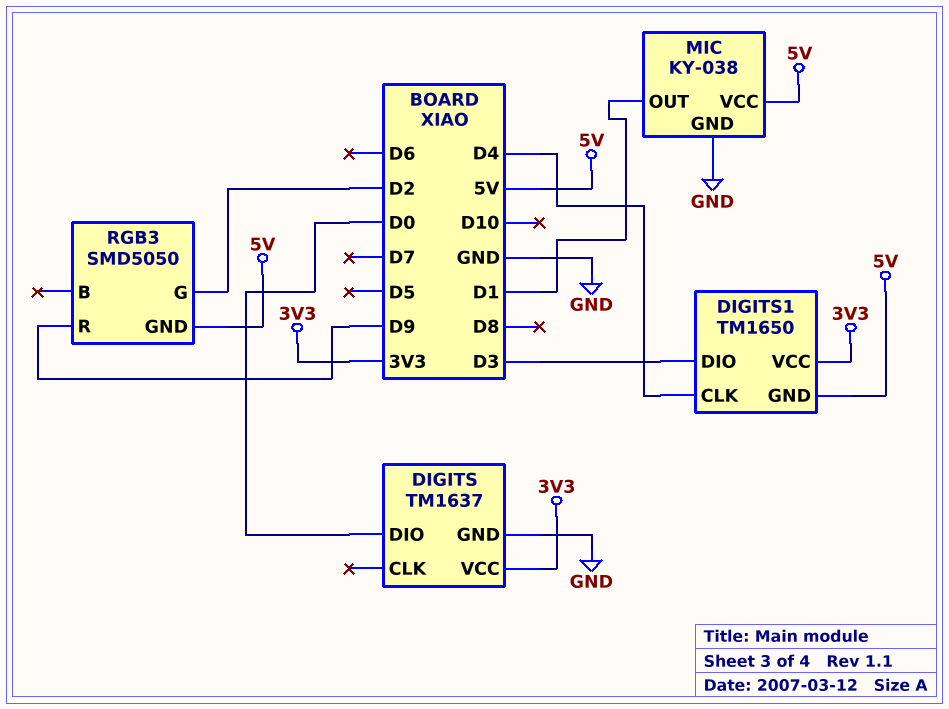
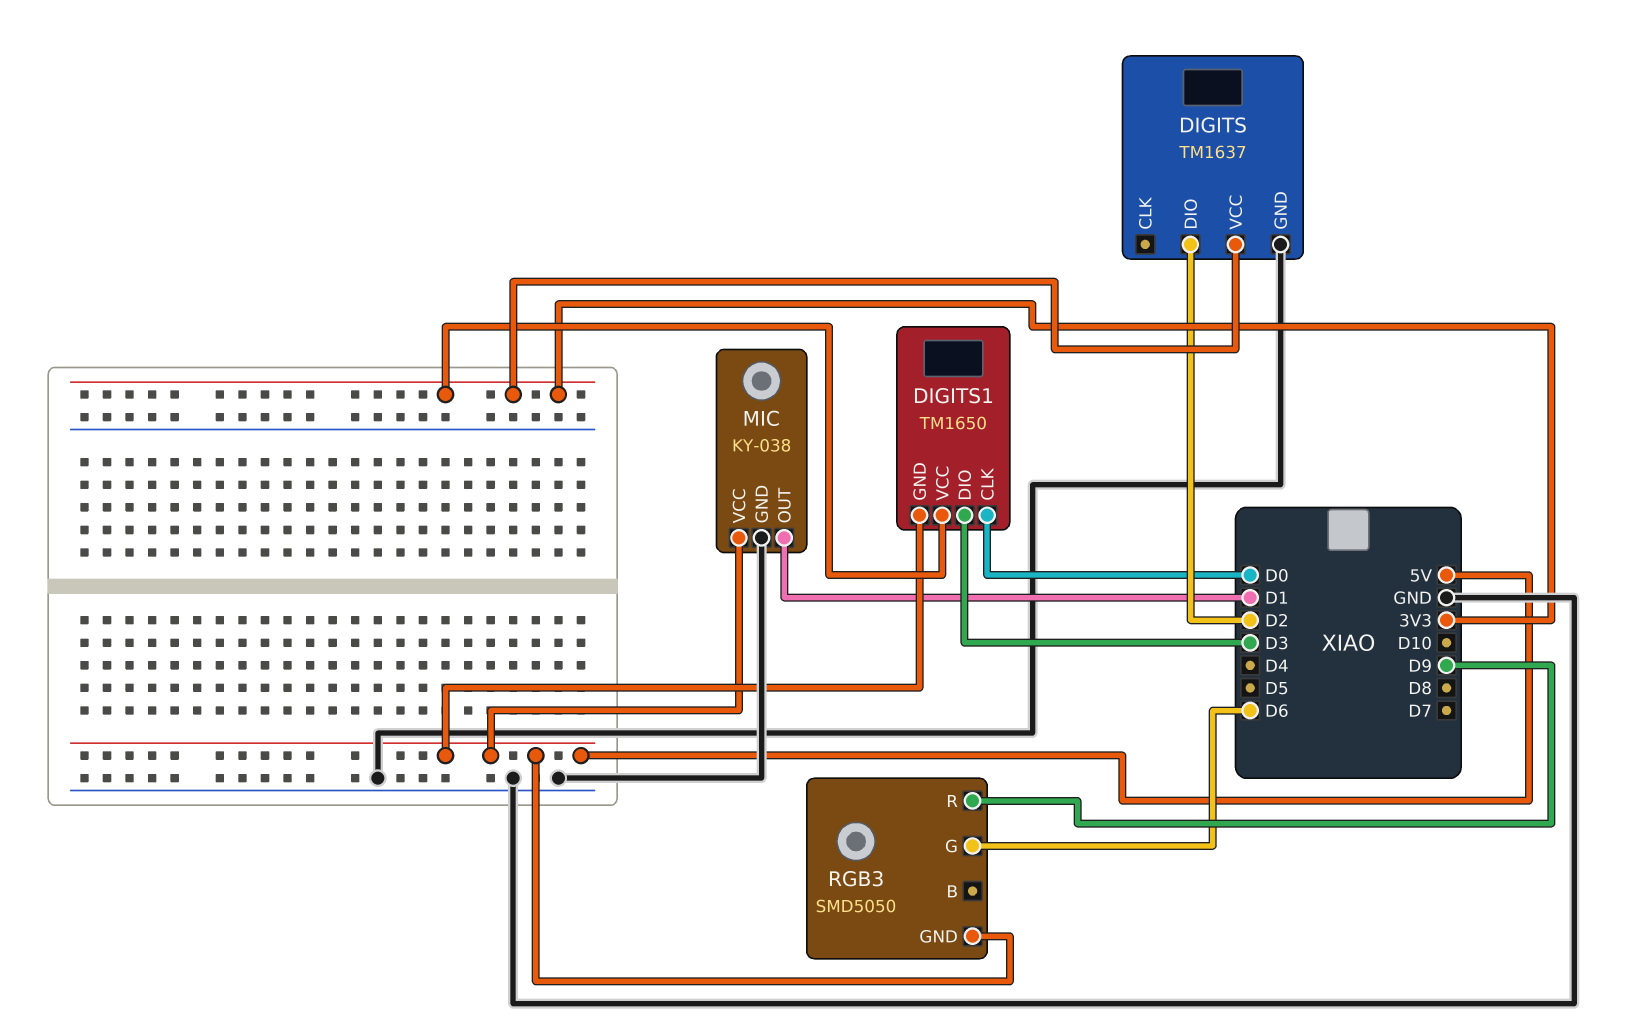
DIGITS pin DIO: D0 -> D2
DIGITS1 pin CLK: D4 -> D0
RGB3 pin G: D2 -> D6

